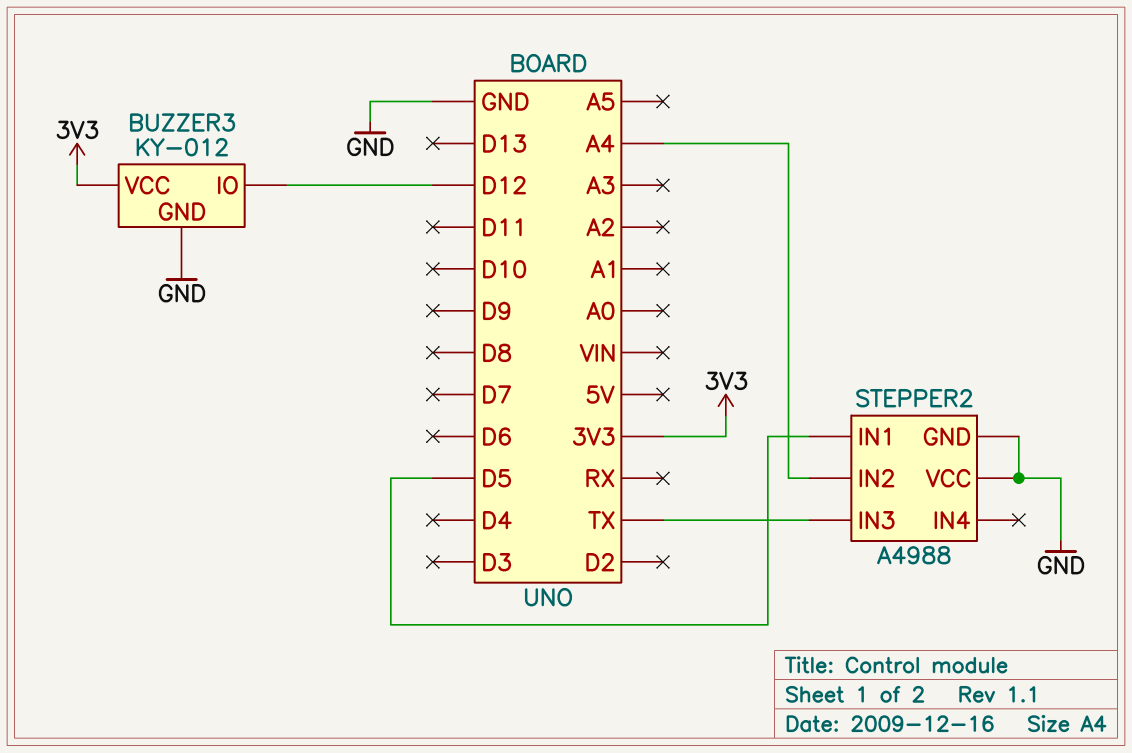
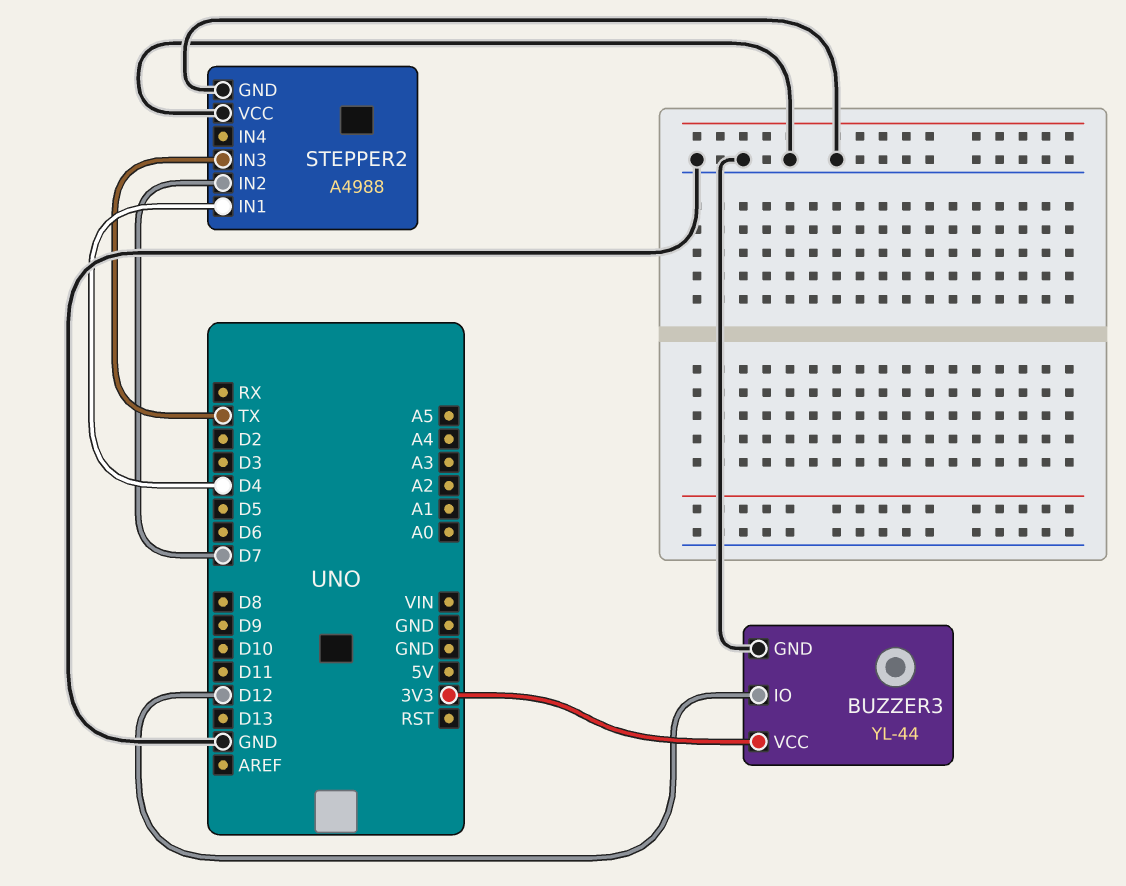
BUZZER3: KY-012 -> YL-44
STEPPER2 pin IN1: D5 -> D4
STEPPER2 pin IN2: A4 -> D7

